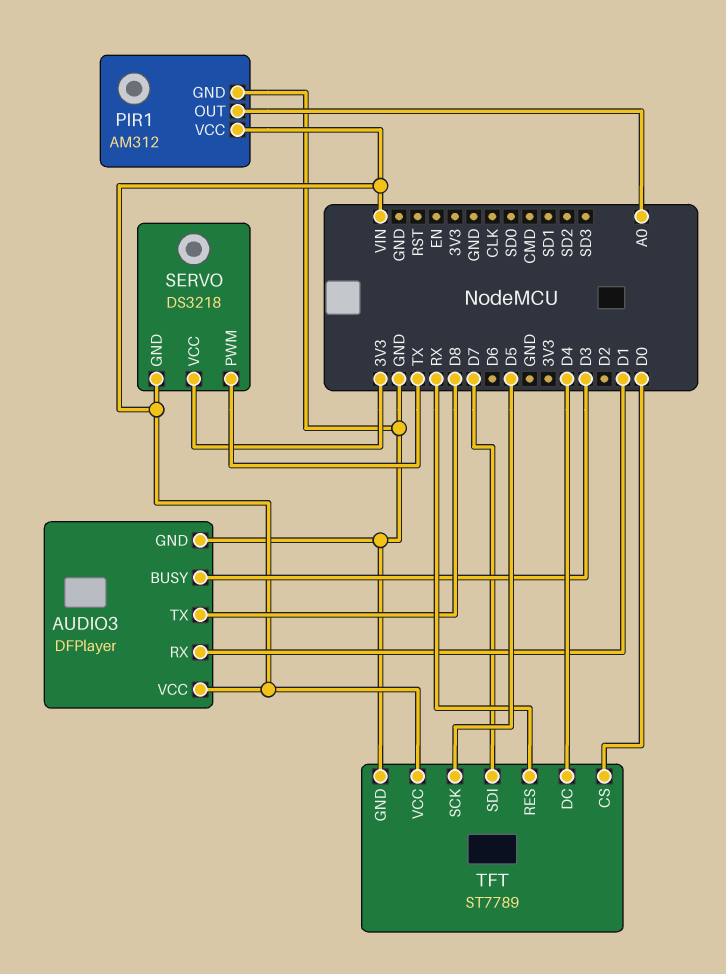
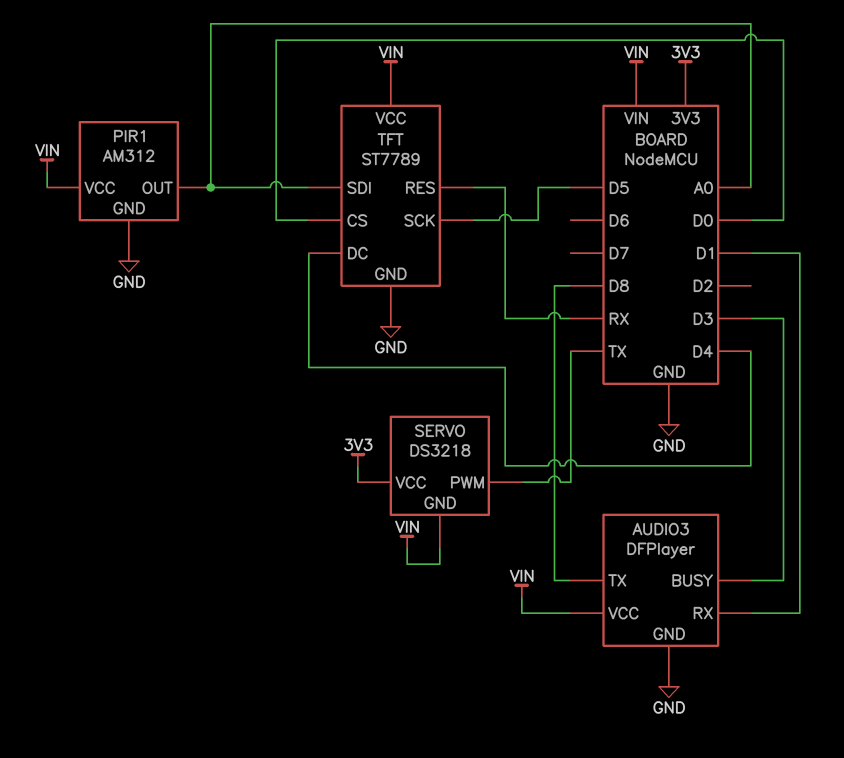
TFT pin SDI: D7 -> A0

